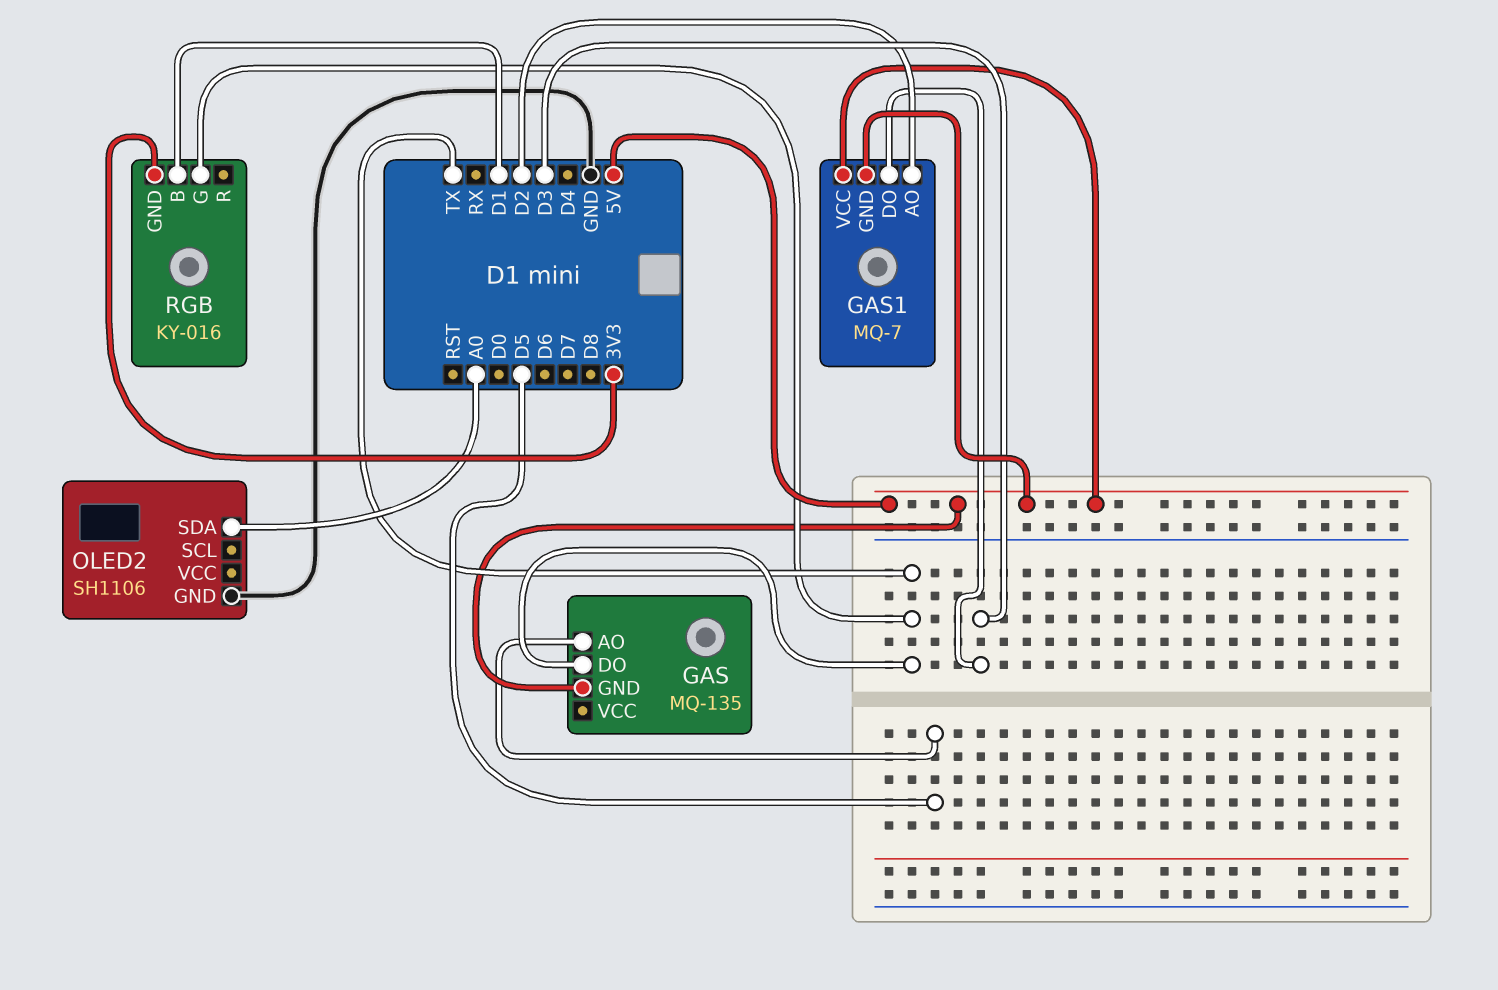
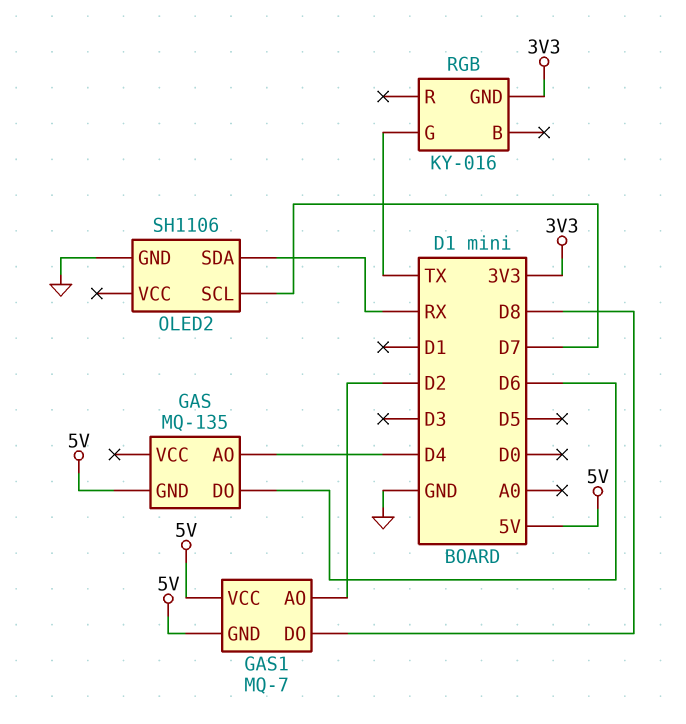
GAS pin AO: D5 -> D4
GAS pin DO: TX -> D6
GAS1 pin DO: D3 -> D8
OLED2 pin SCL: none -> D7
OLED2 pin SDA: A0 -> RX
RGB pin B: D1 -> none

